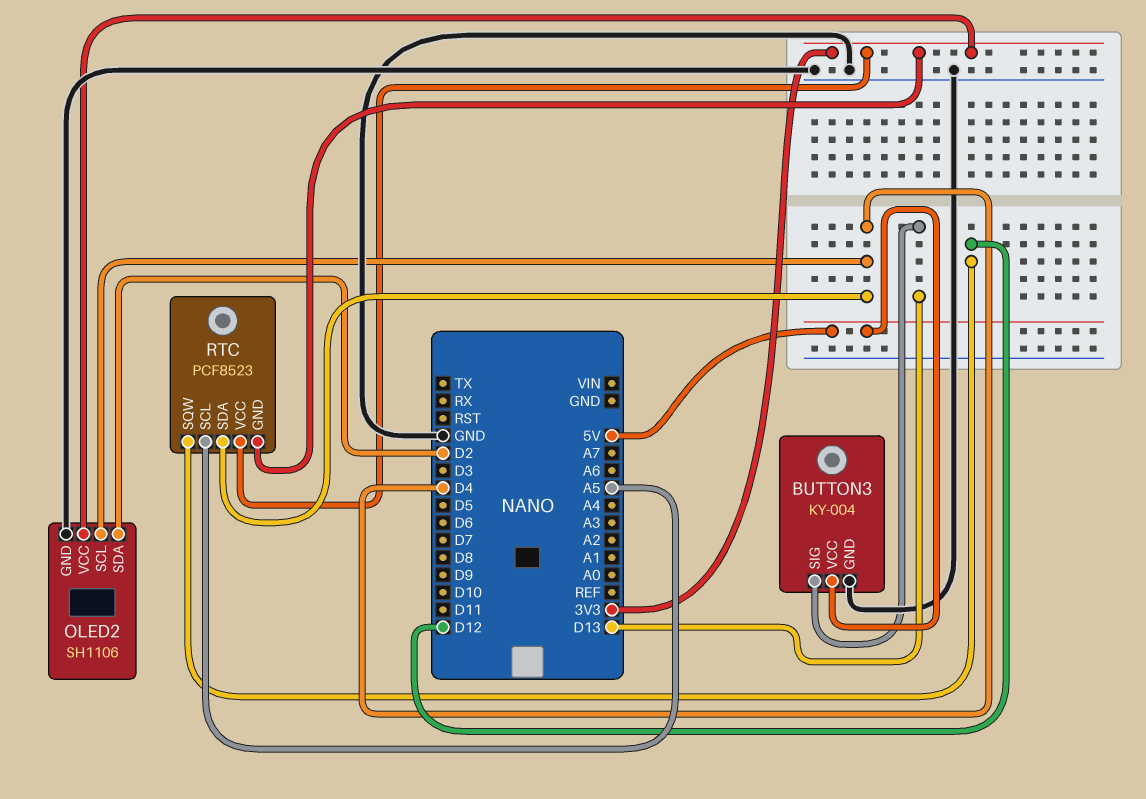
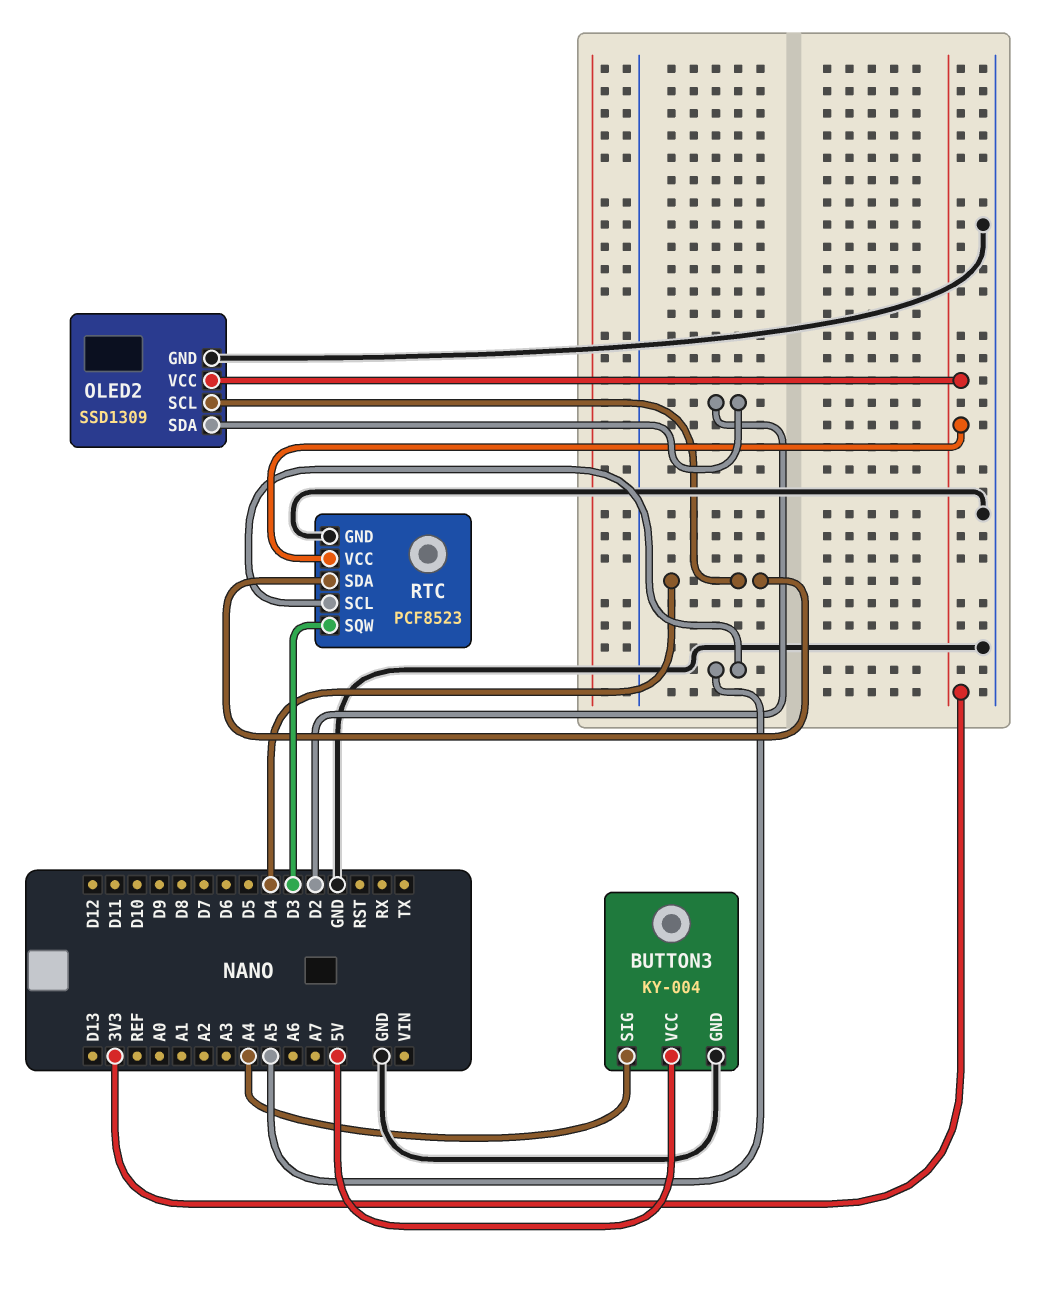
BUTTON3 pin SIG: D13 -> A4
OLED2: SH1106 -> SSD1309
RTC pin GND: 3V3 -> GND
RTC pin SQW: D12 -> D3

